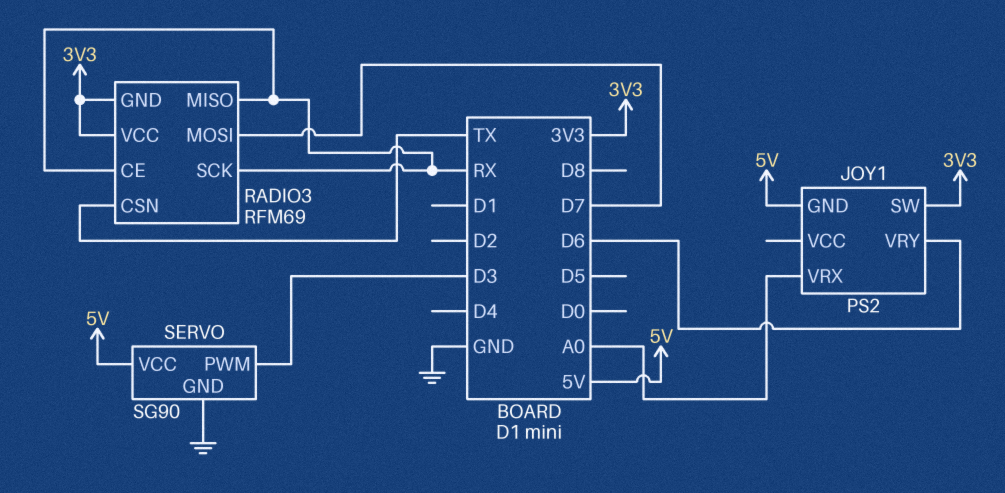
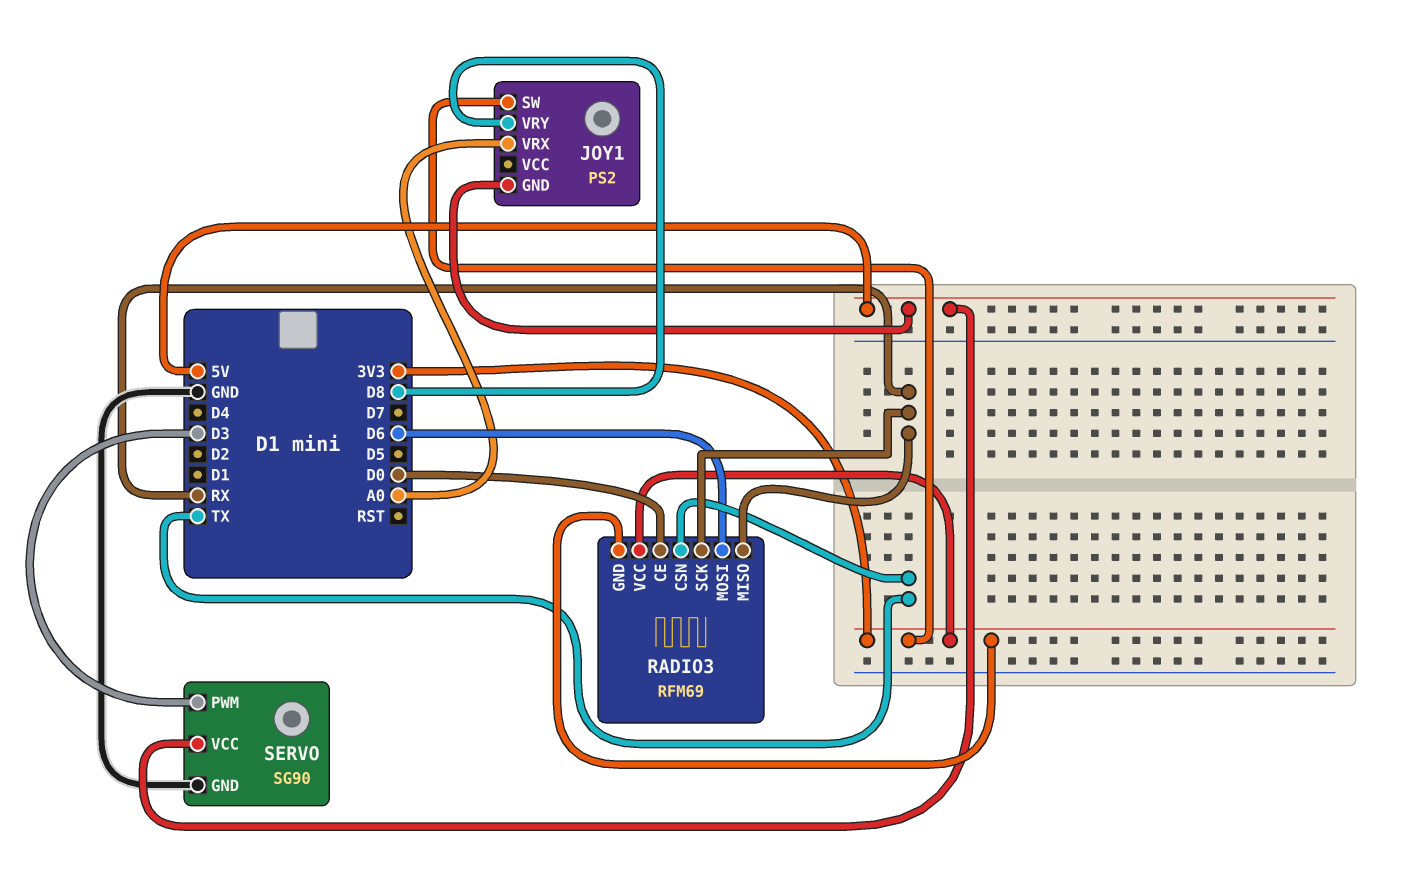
JOY1 pin VRY: D6 -> D8
RADIO3 pin CE: RX -> D0
RADIO3 pin MOSI: D7 -> D6

